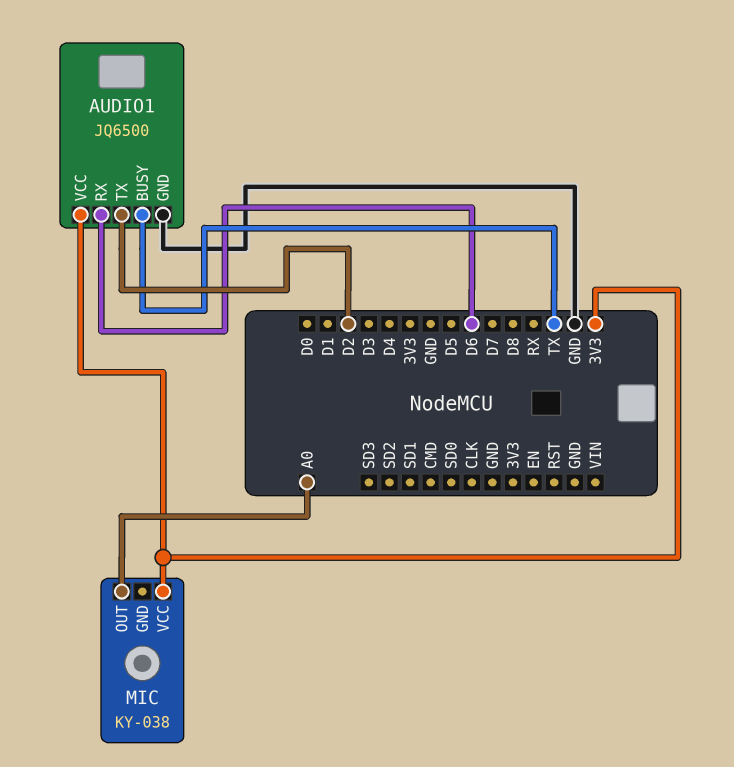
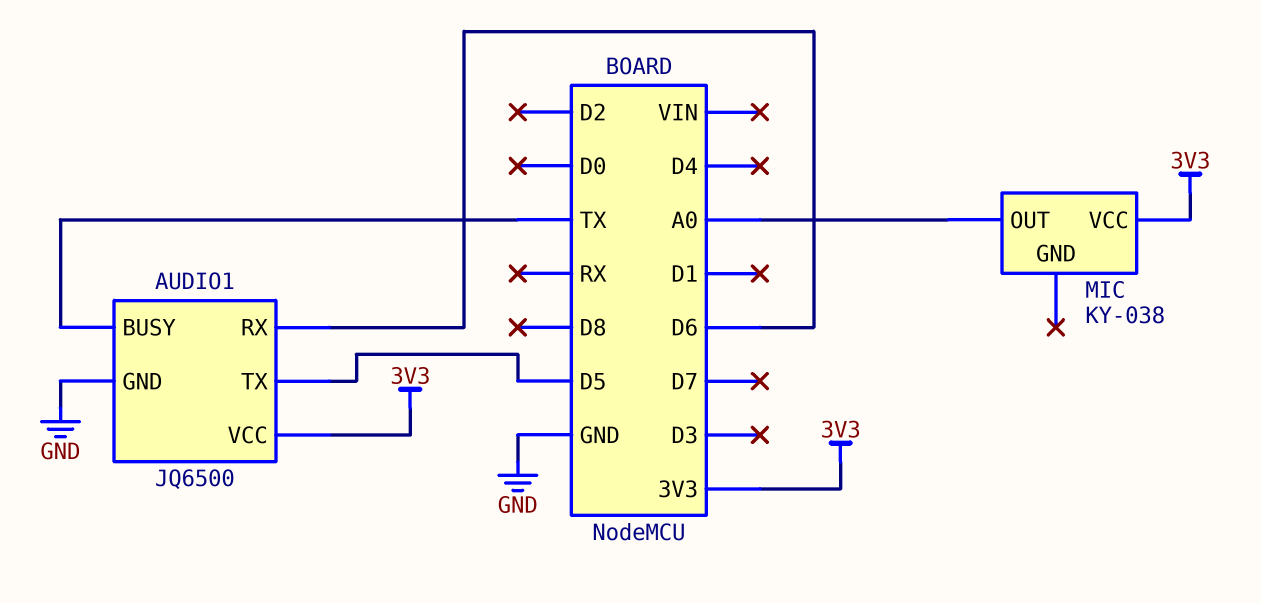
AUDIO1 pin TX: D2 -> D5

